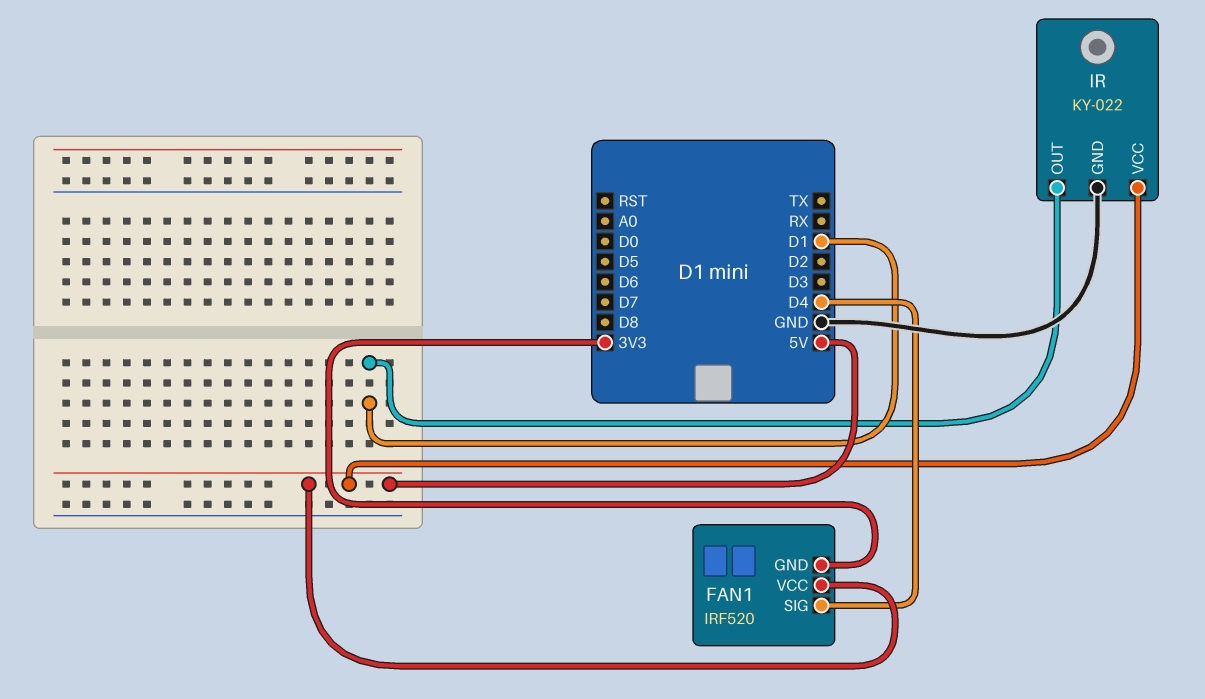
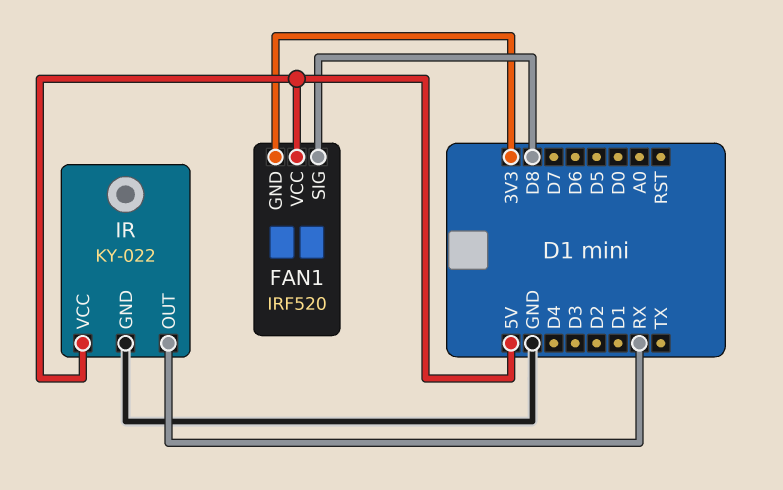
FAN1 pin SIG: D4 -> D8
IR pin OUT: D1 -> RX

